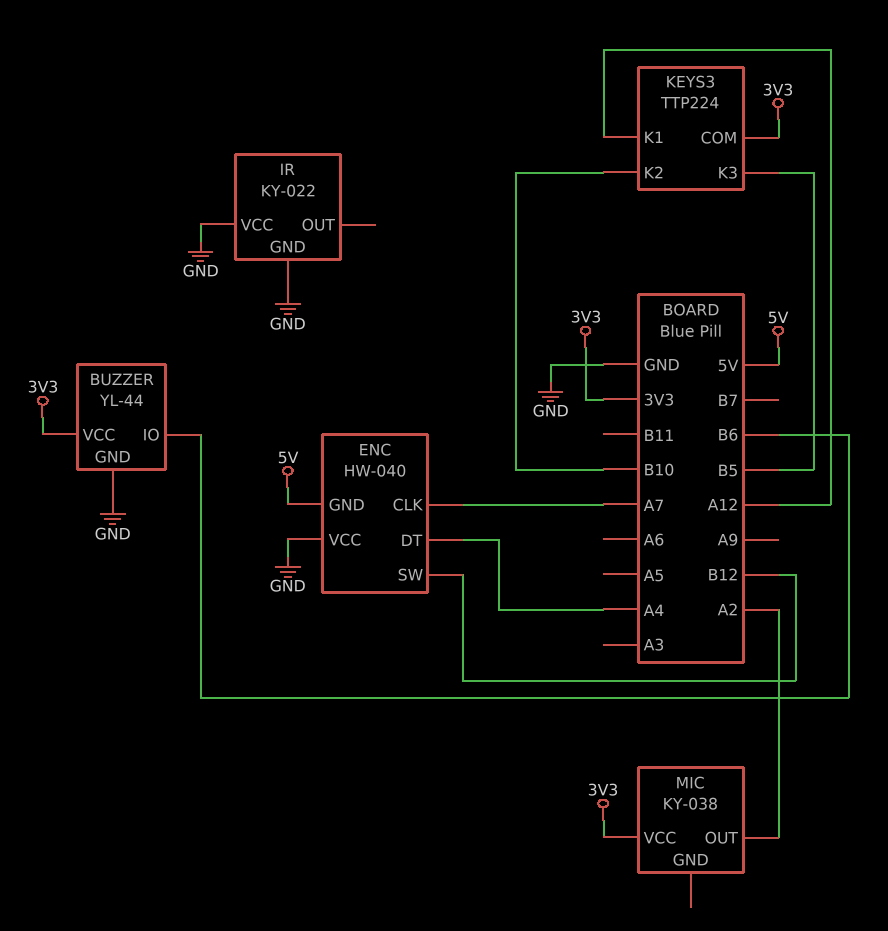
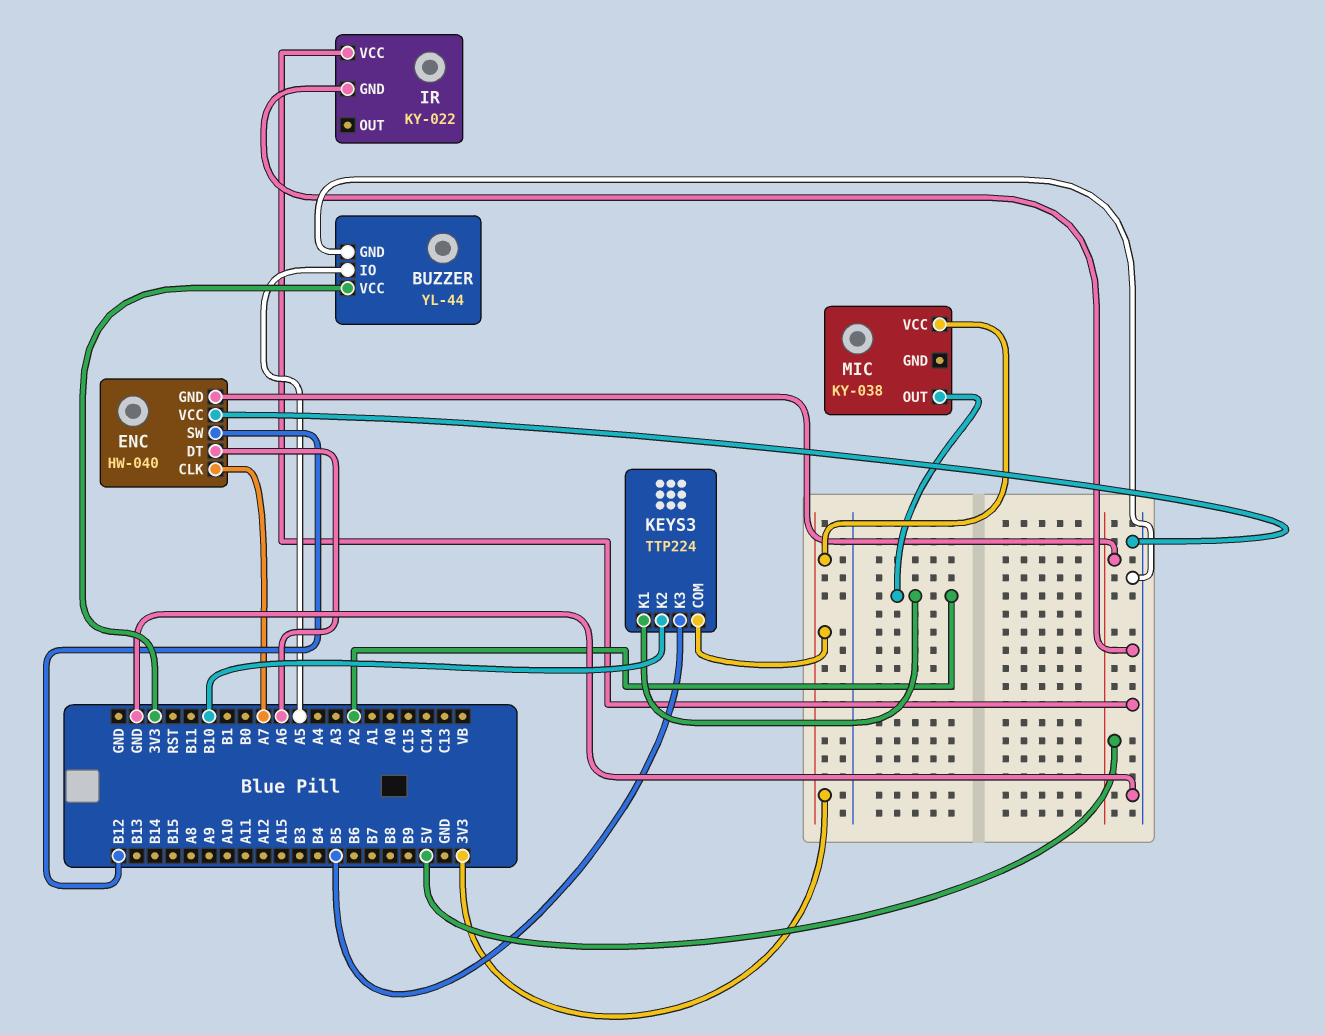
BUZZER pin IO: B6 -> A5
ENC pin DT: A4 -> A6
KEYS3 pin K1: A12 -> A2

